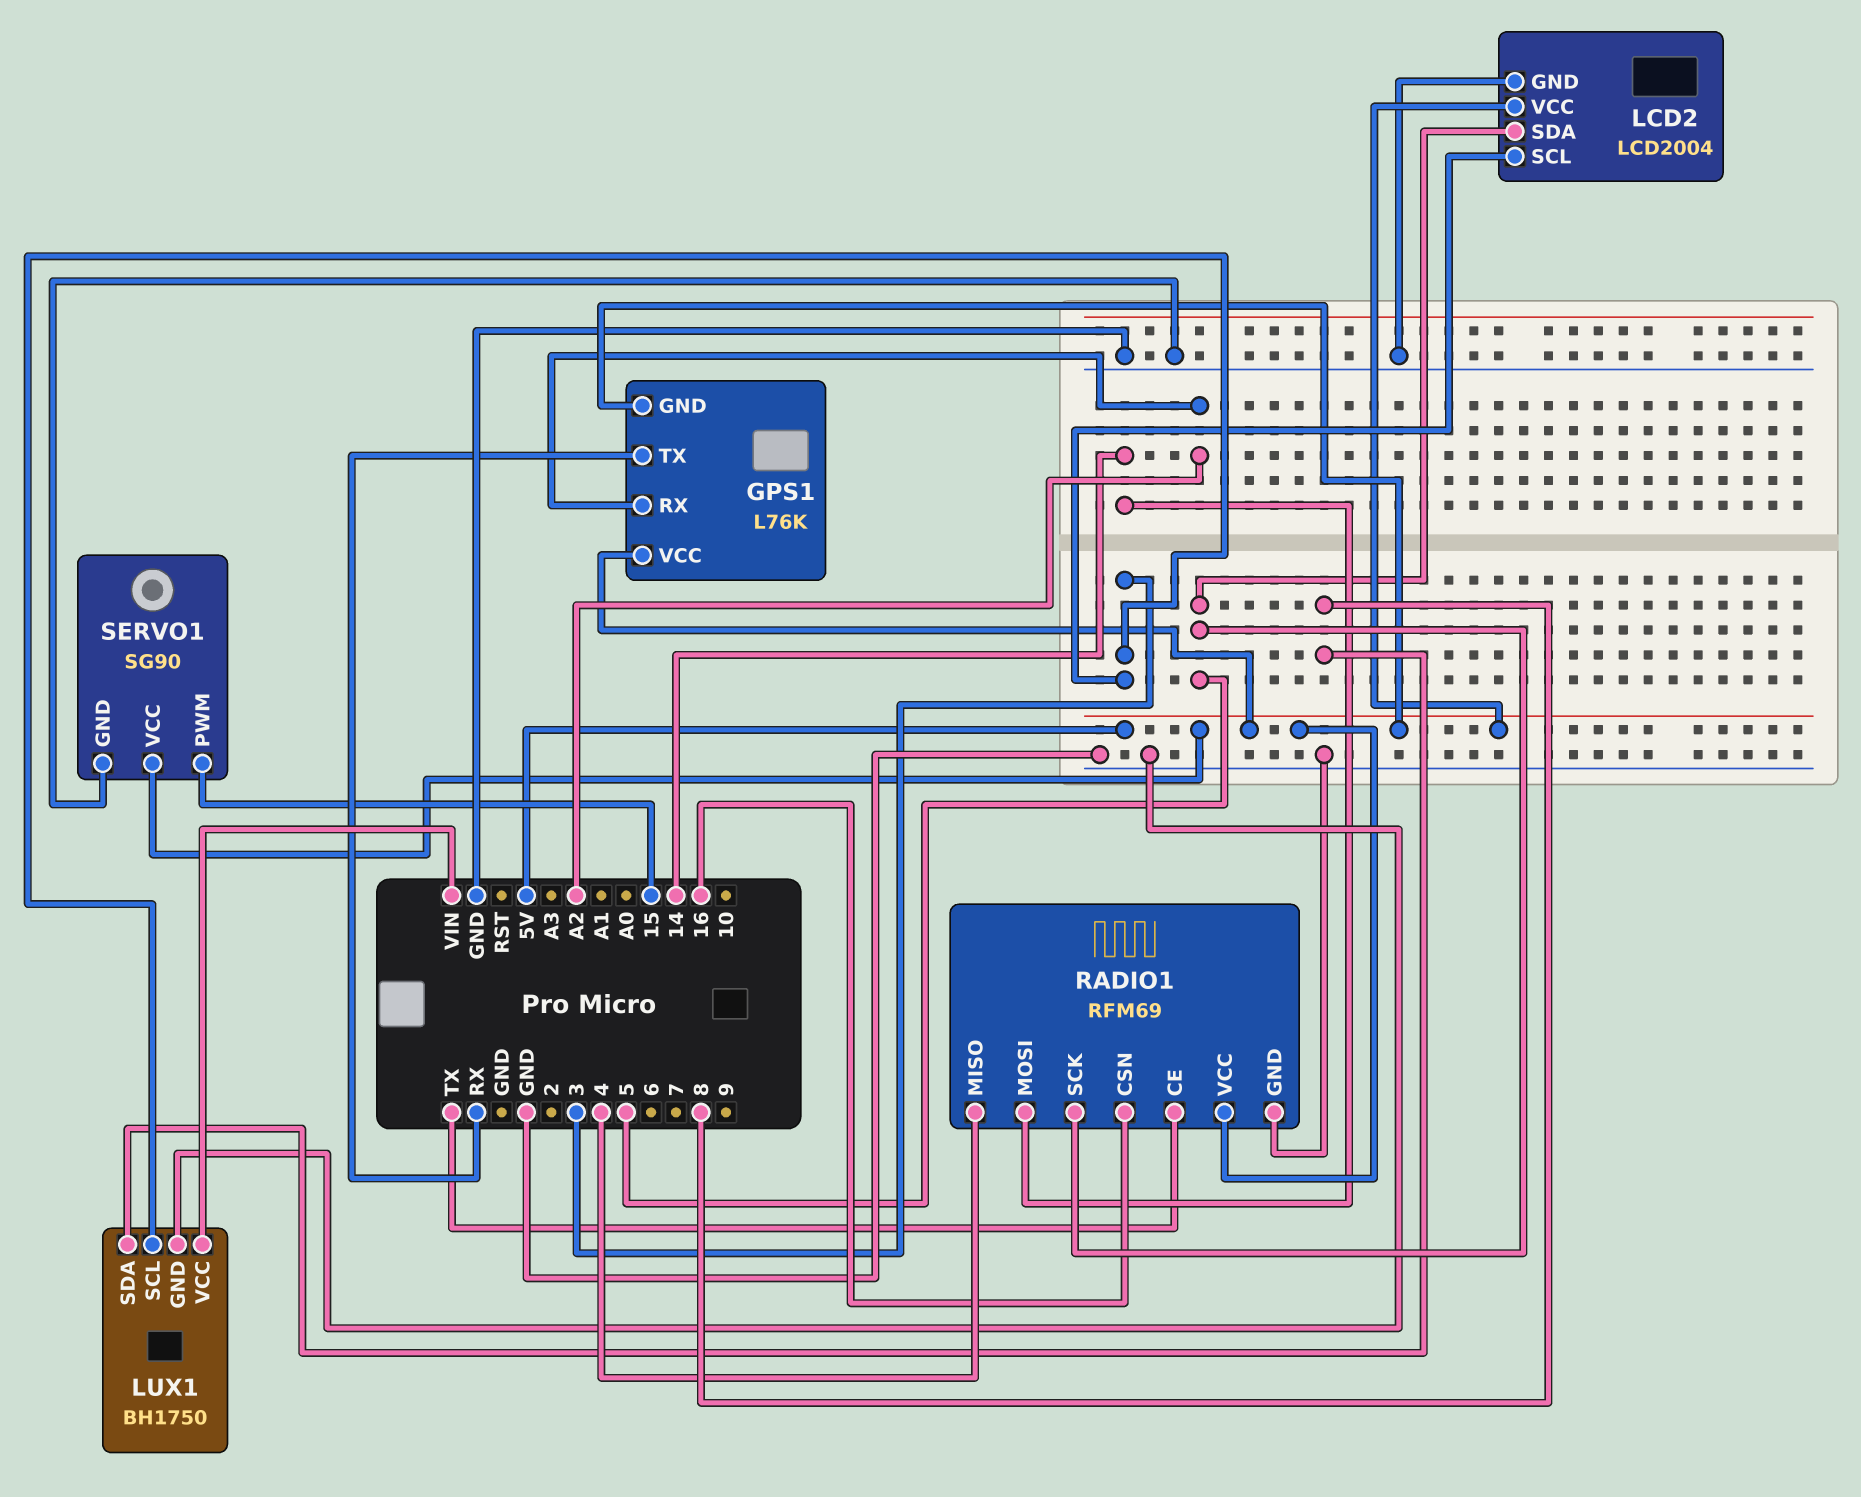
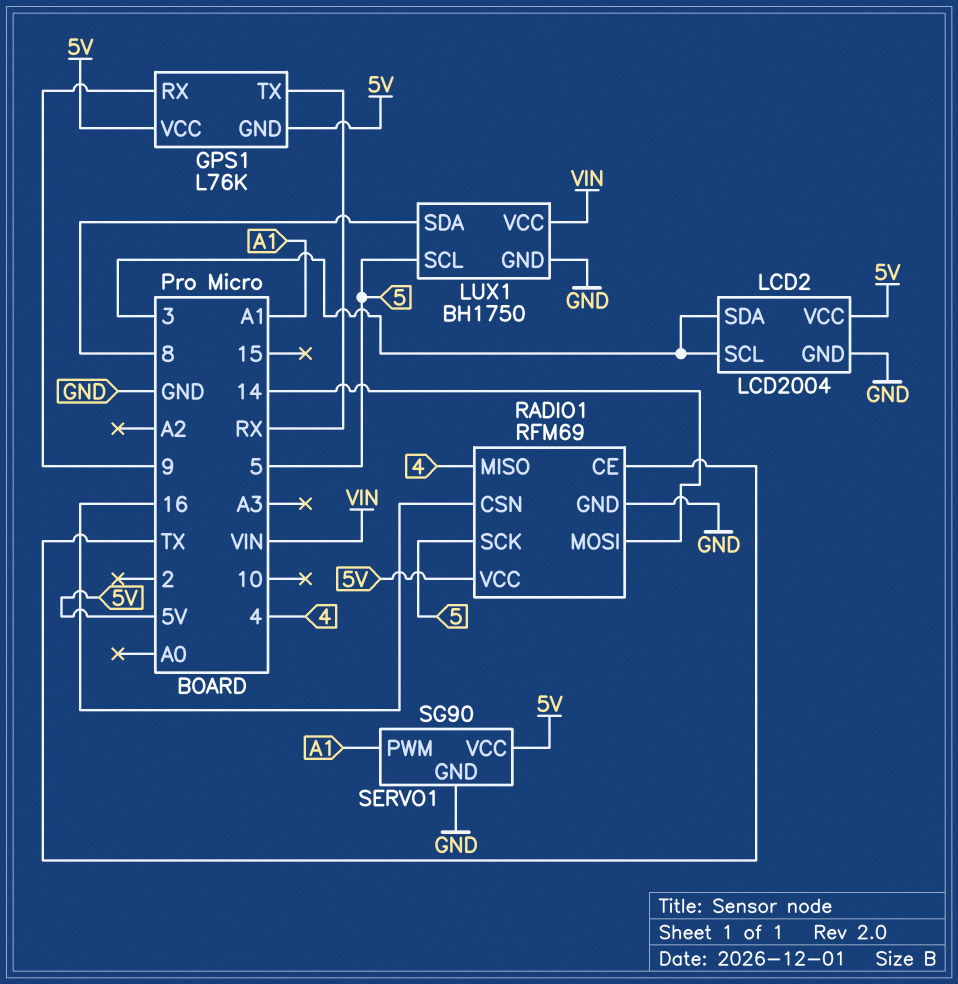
GPS1 pin RX: A2 -> 9
LCD2 pin SDA: 5 -> 3
LUX1 pin SCL: 3 -> 5
SERVO1 pin PWM: 15 -> A1

